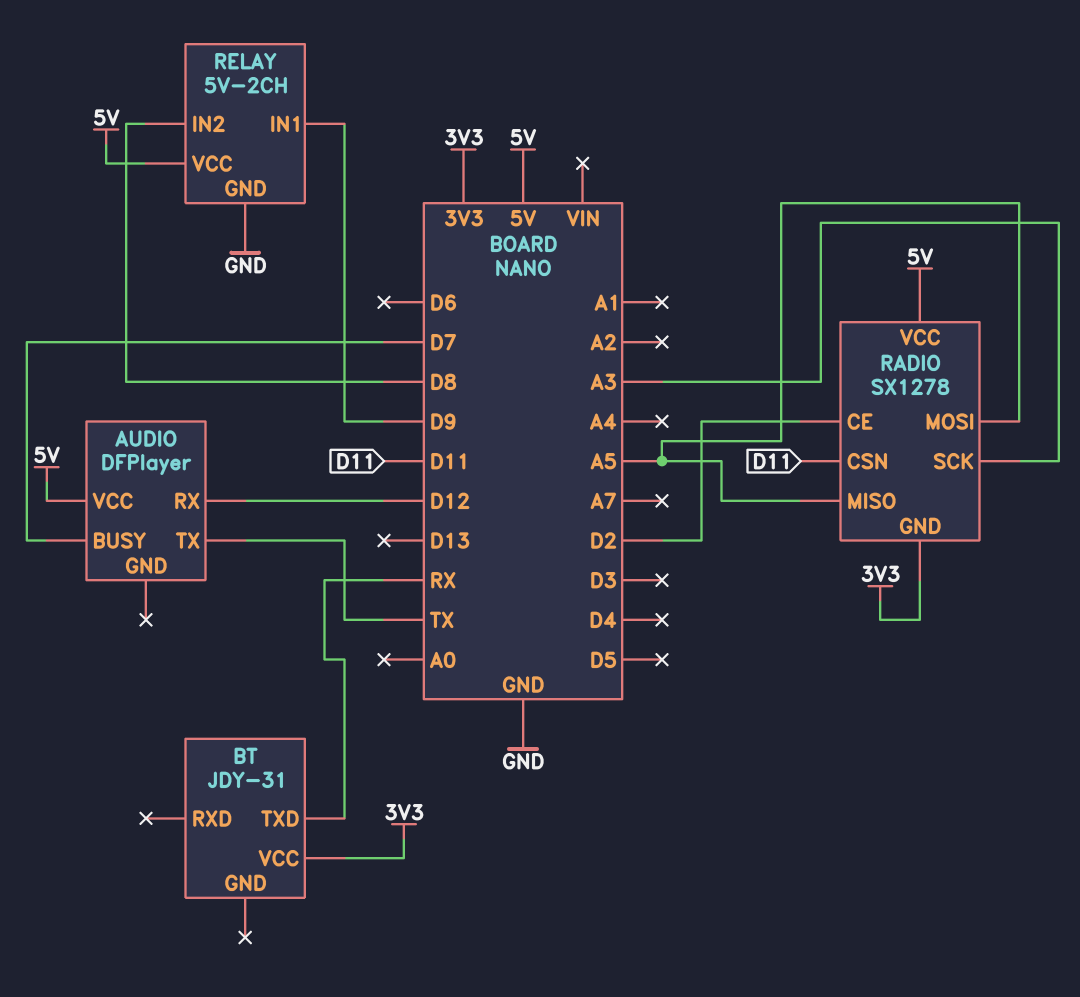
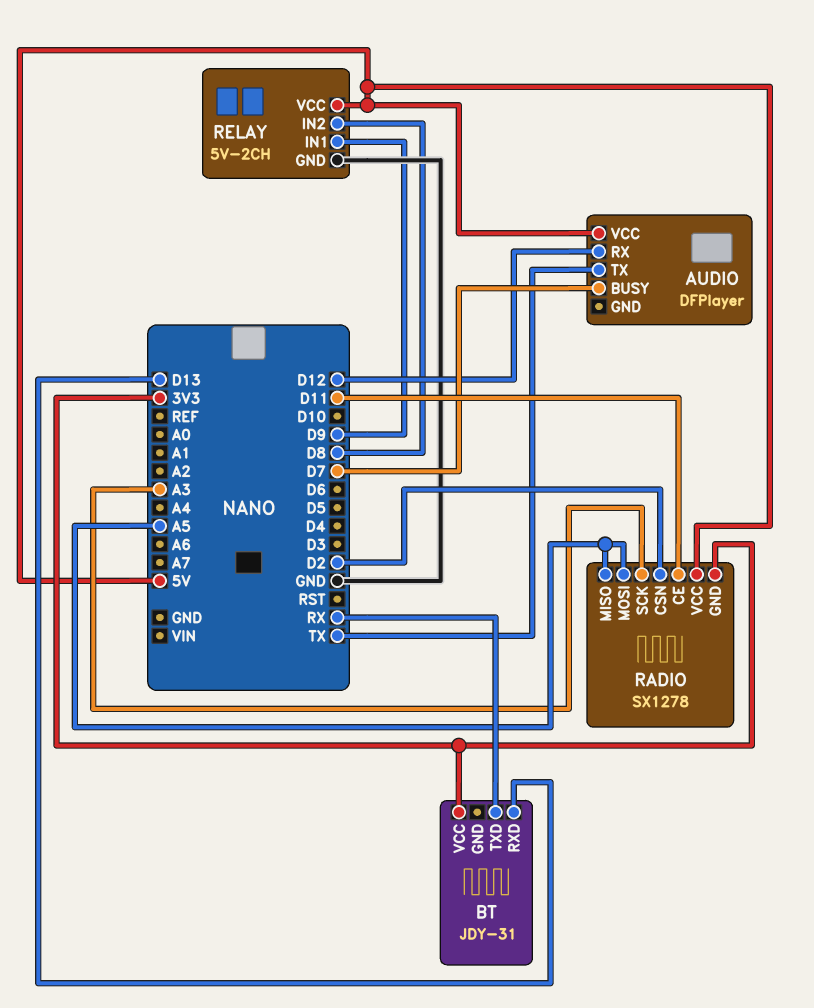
BT pin RXD: none -> D13
RADIO pin CE: D2 -> D11
RADIO pin CSN: D11 -> D2

